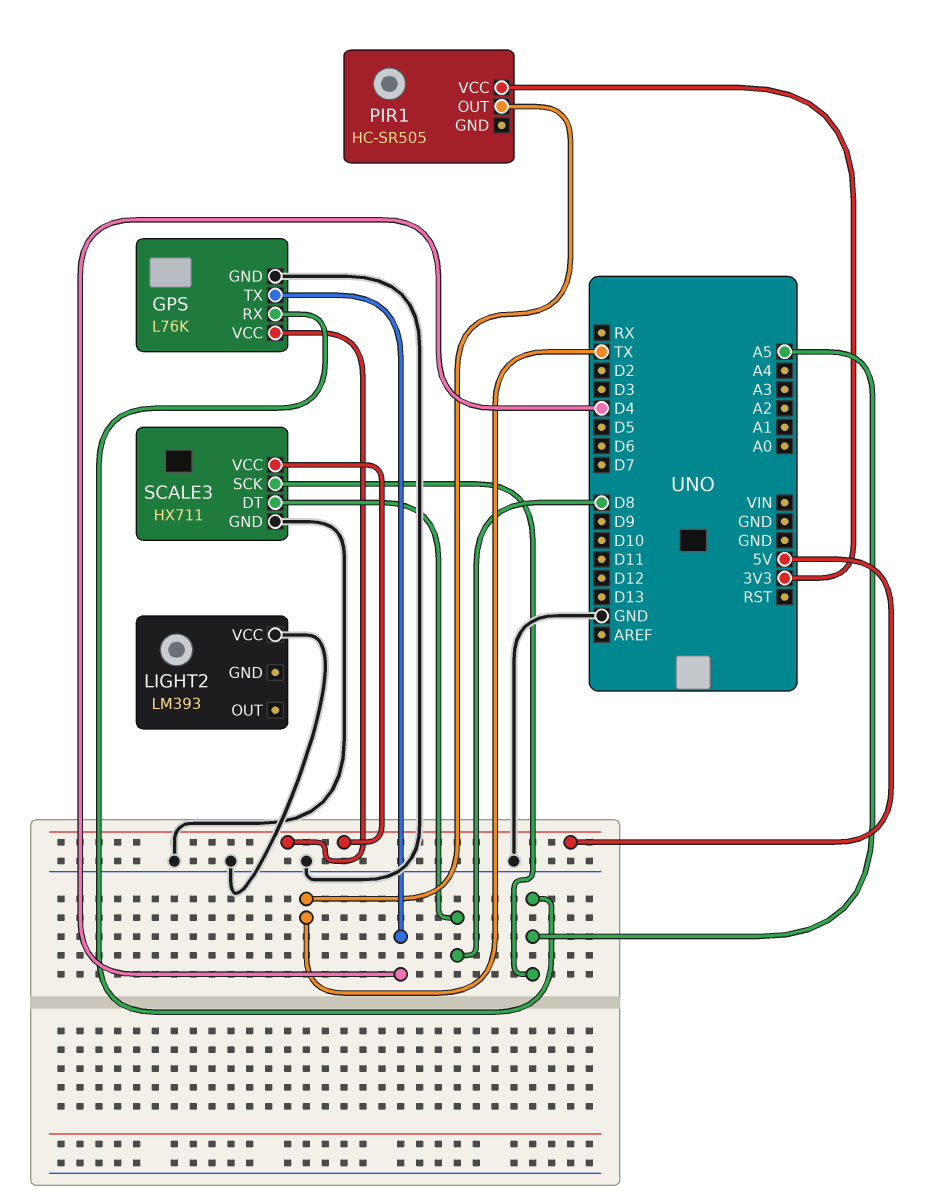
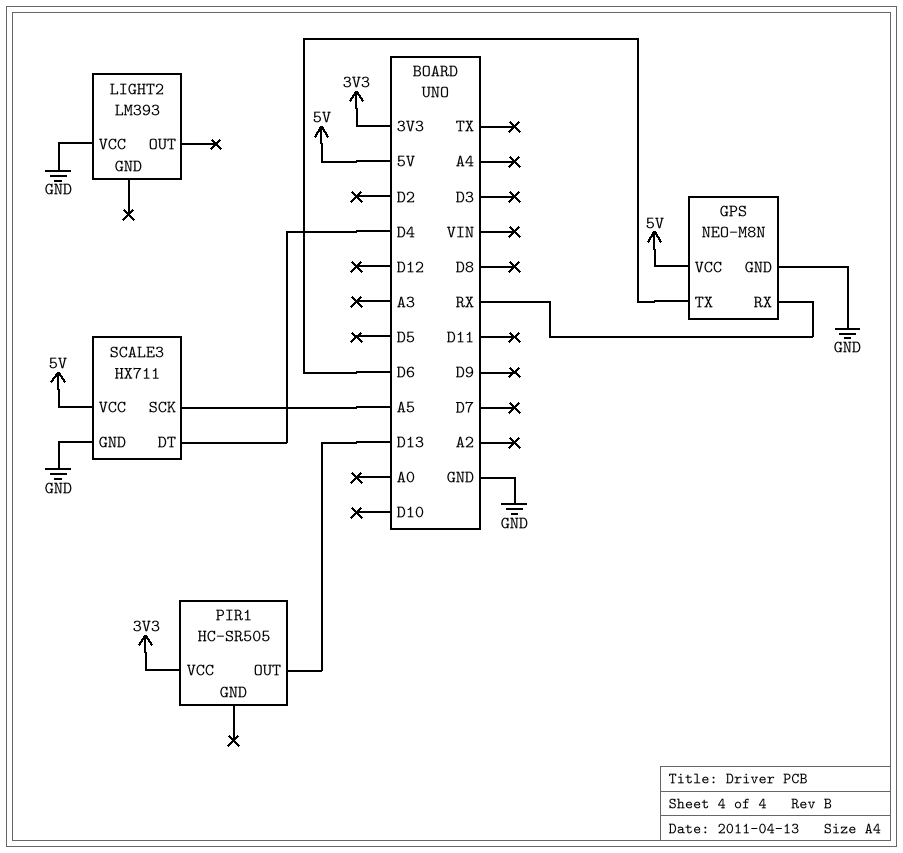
GPS: L76K -> NEO-M8N
GPS pin RX: A5 -> RX
GPS pin TX: D4 -> D6
PIR1 pin OUT: TX -> D13
SCALE3 pin DT: D8 -> D4

